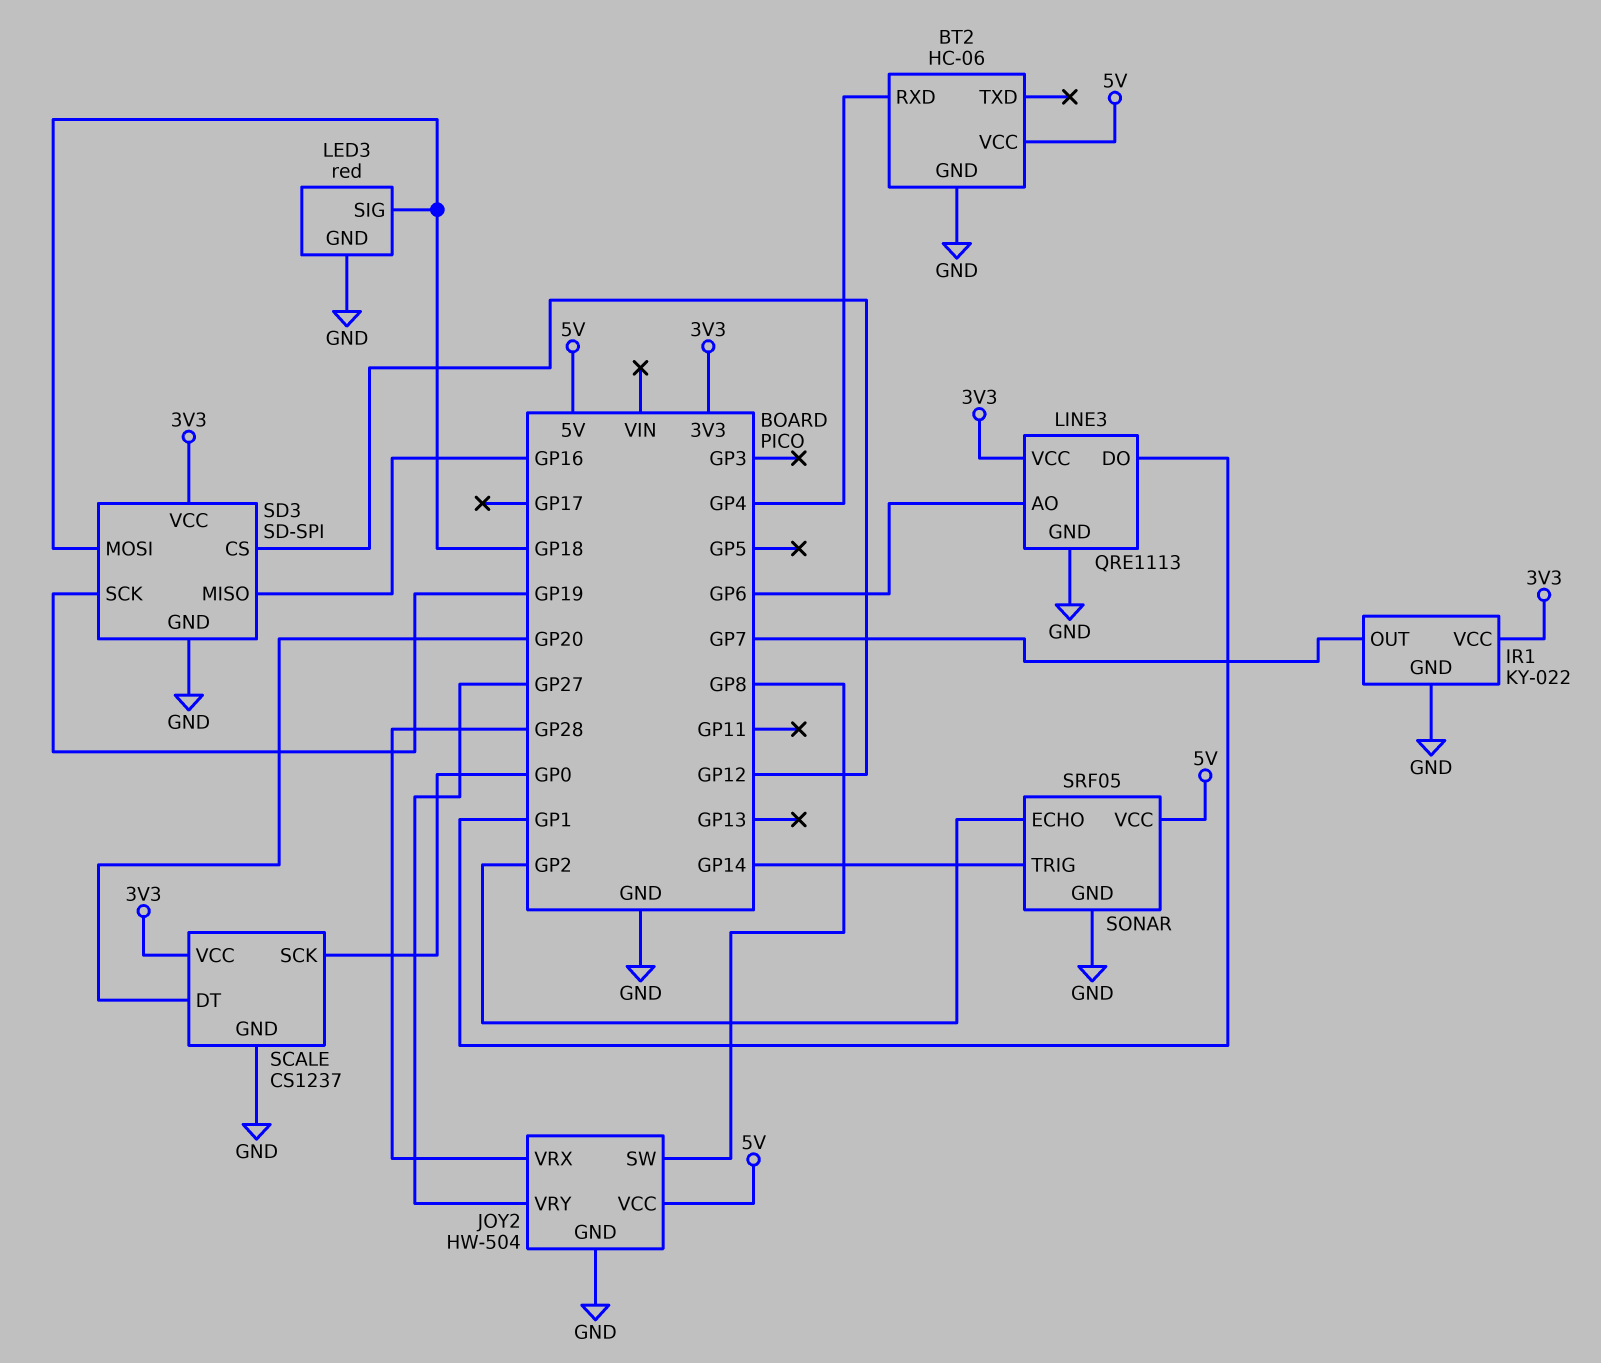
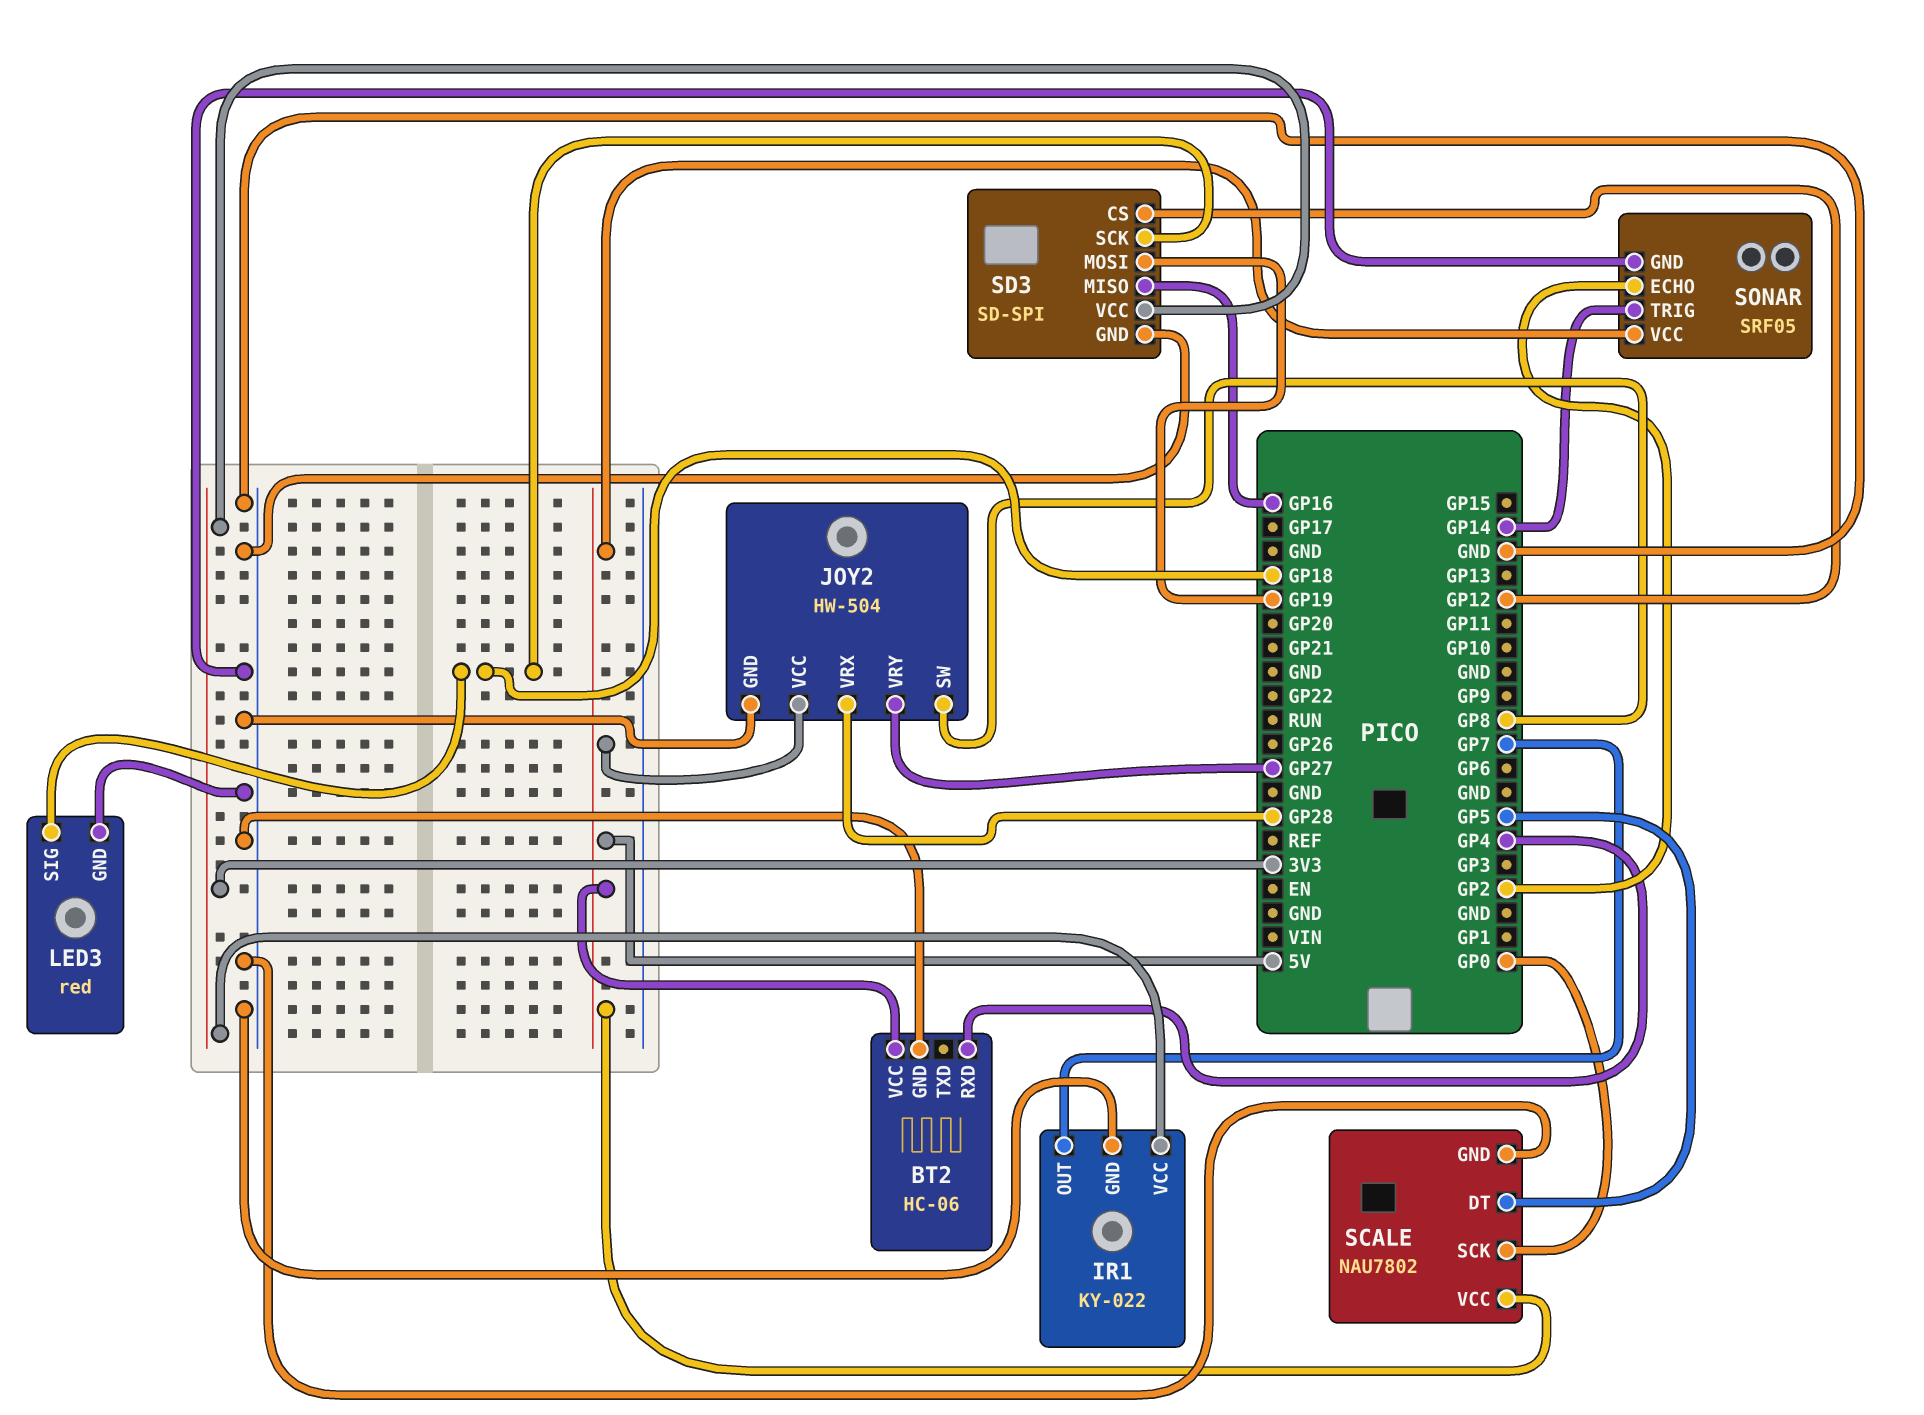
LINE3: QRE1113 -> none
LINE3 pin AO: GP6 -> none
LINE3 pin DO: GP1 -> none
LINE3 pin GND: GND -> none
LINE3 pin VCC: 3V3 -> none
SCALE: CS1237 -> NAU7802
SCALE pin DT: GP20 -> GP5
SCALE pin VCC: 3V3 -> 5V
SD3 pin MOSI: GP18 -> GP19
SD3 pin SCK: GP19 -> GP18

